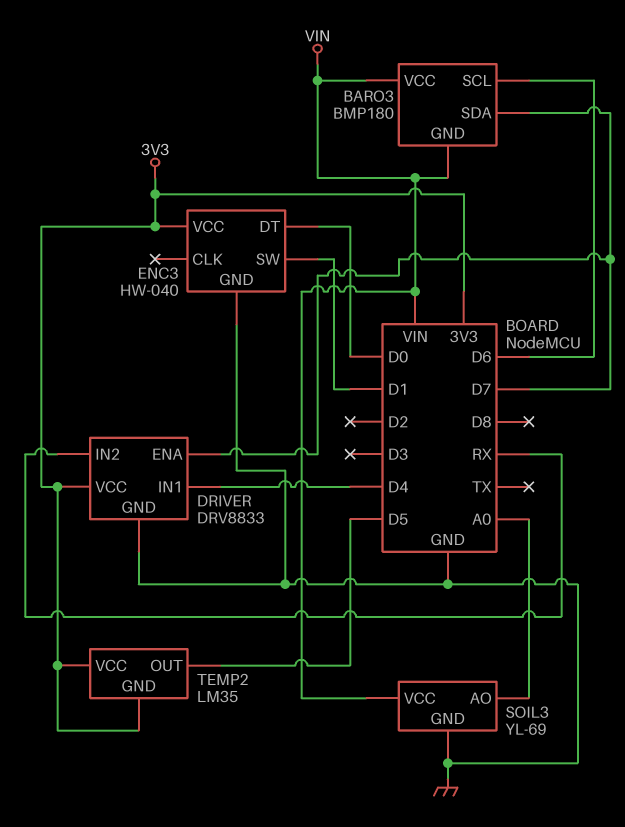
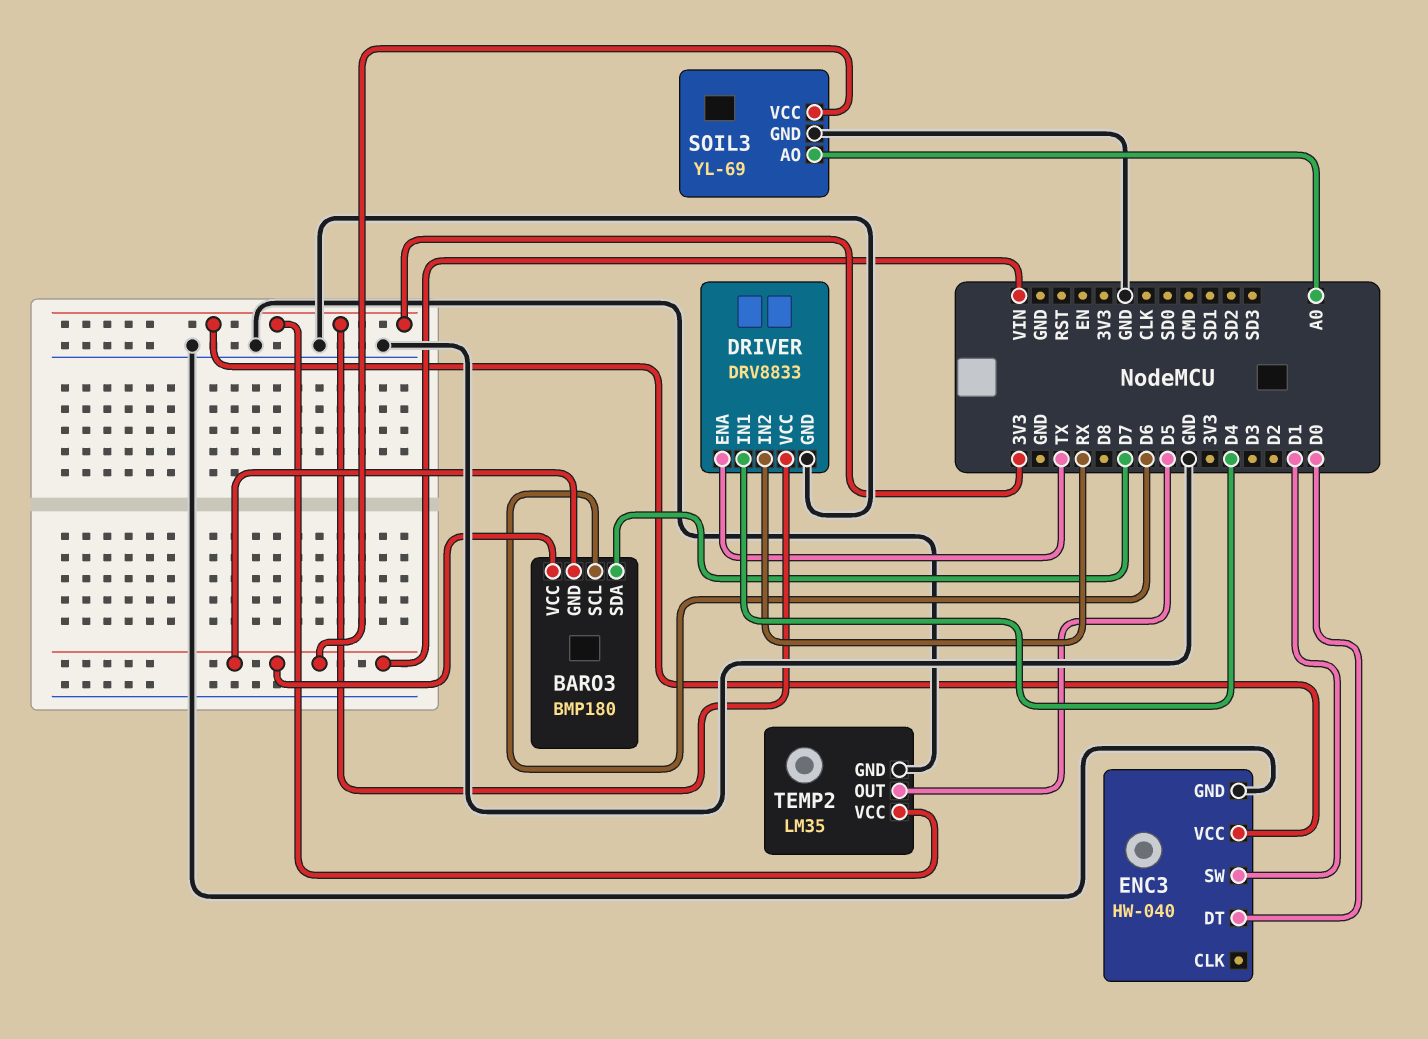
DRIVER pin ENA: D7 -> TX
TEMP2 pin GND: 3V3 -> GND

